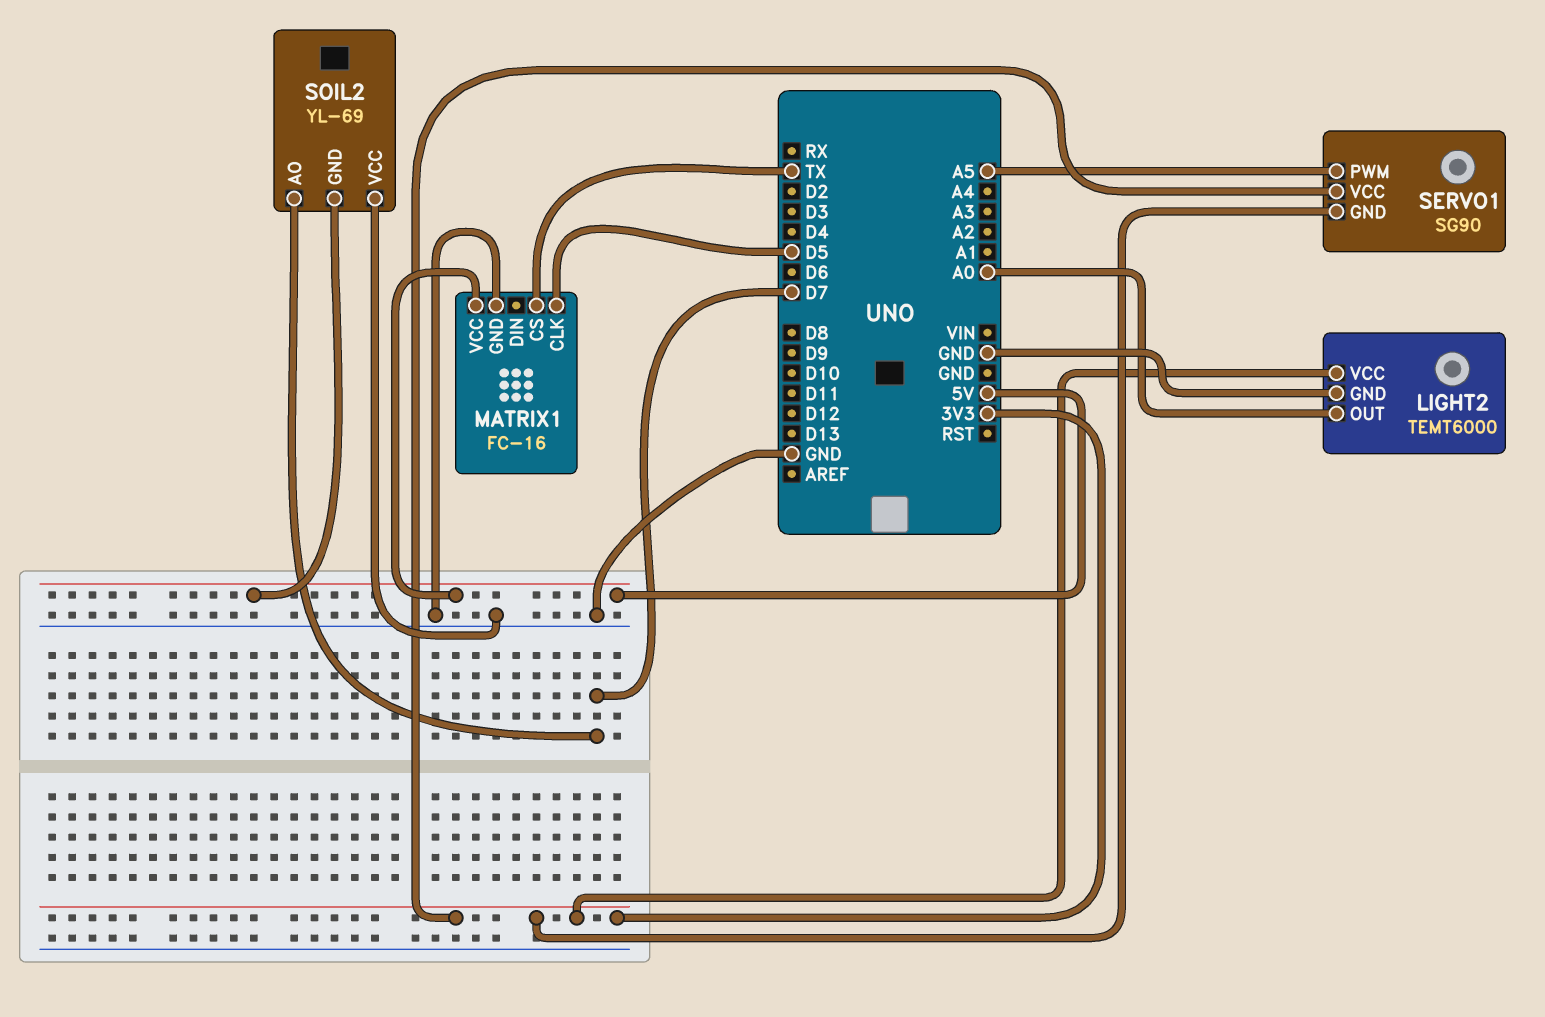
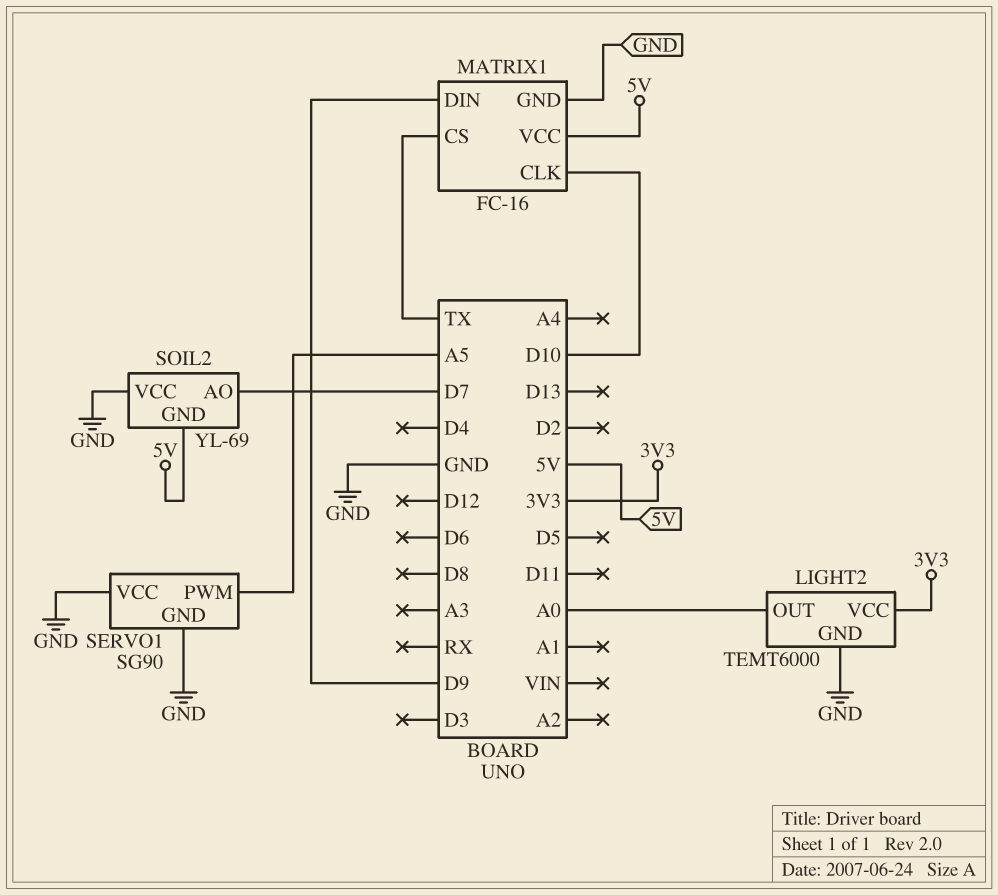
MATRIX1 pin CLK: D5 -> D10
MATRIX1 pin DIN: none -> D9
SERVO1 pin GND: 3V3 -> GND
SERVO1 pin VCC: 3V3 -> GND

